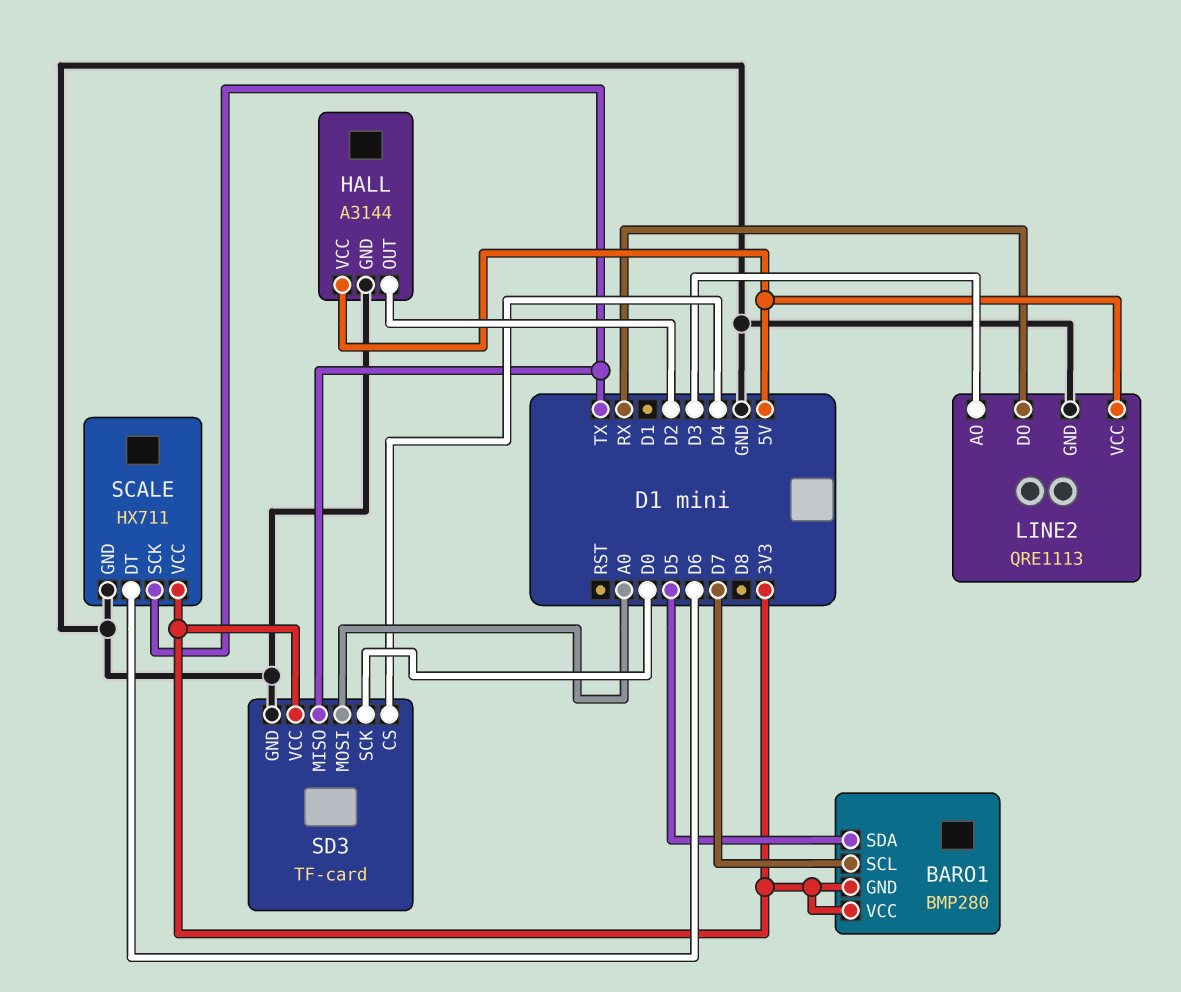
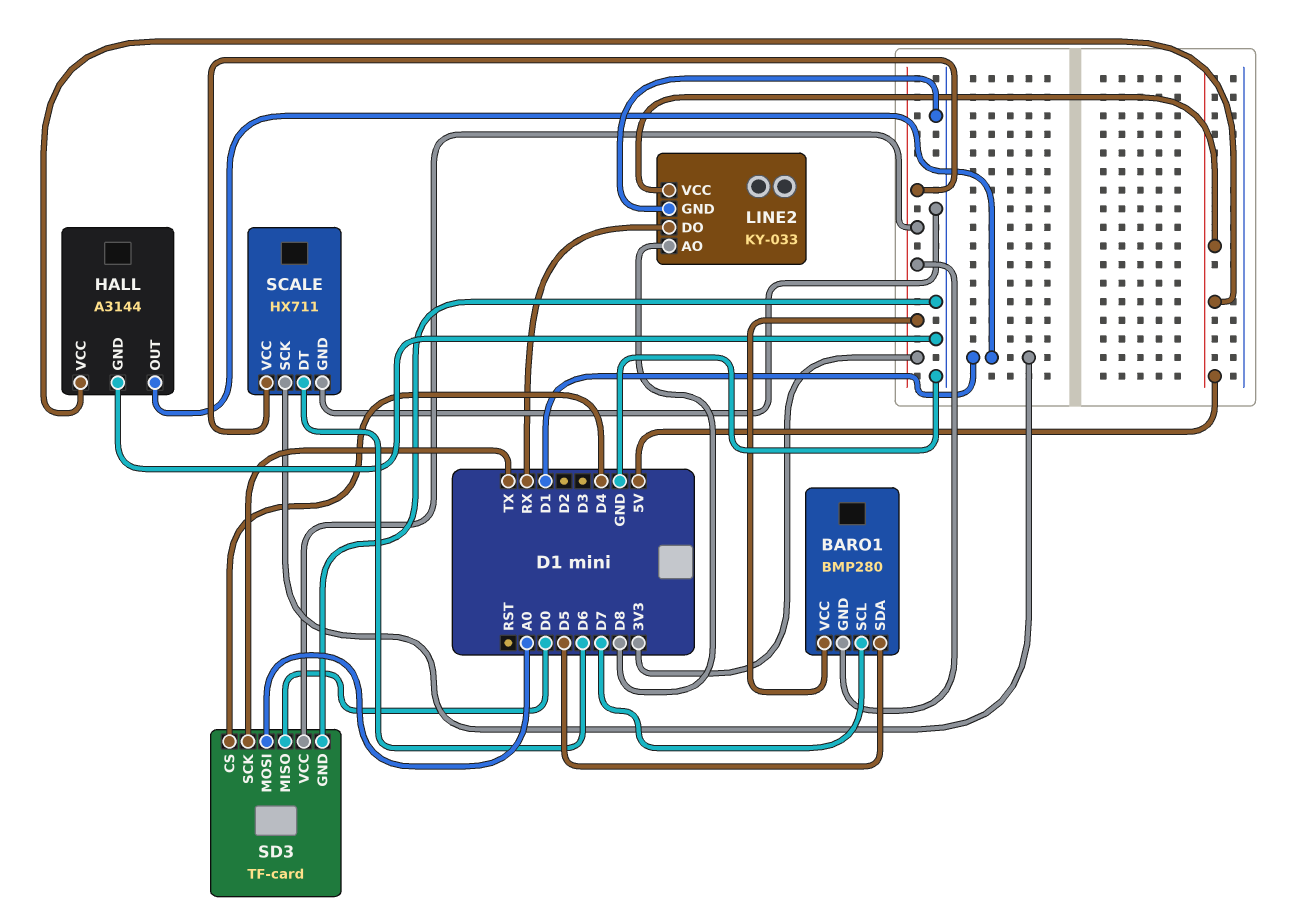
HALL pin OUT: D2 -> D1
LINE2: QRE1113 -> KY-033
LINE2 pin AO: D3 -> D8
SCALE pin SCK: TX -> D1
SD3 pin MISO: TX -> D0
SD3 pin SCK: D0 -> TX

